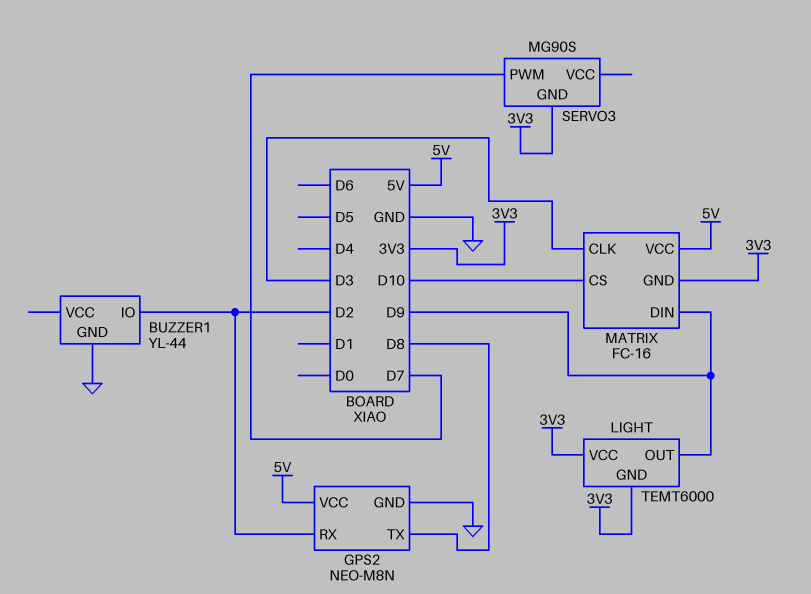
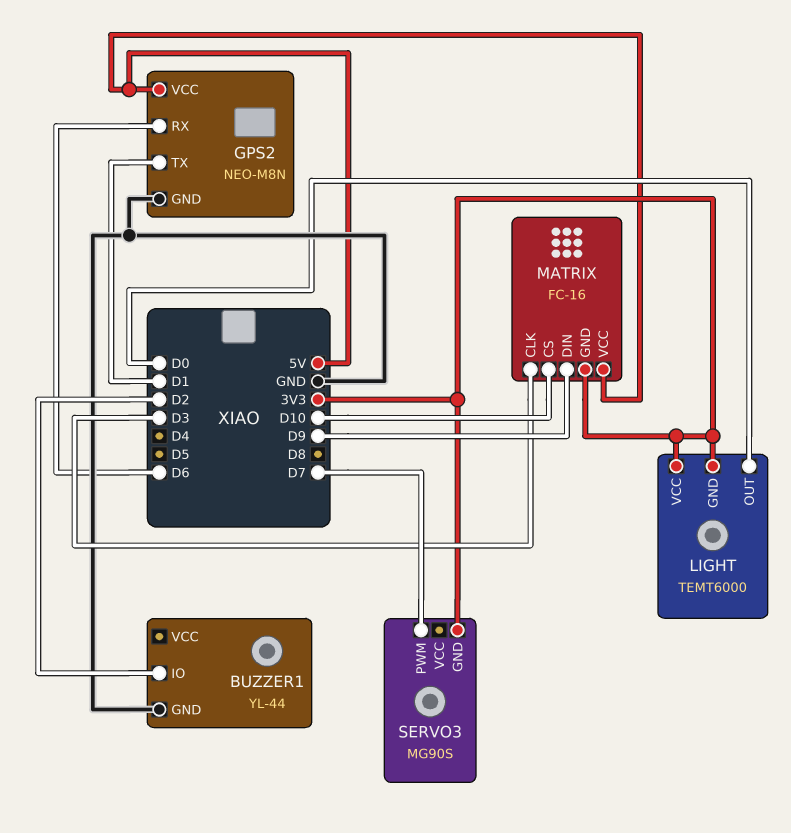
GPS2 pin RX: D2 -> D6
GPS2 pin TX: D8 -> D1
LIGHT pin OUT: D9 -> D0

